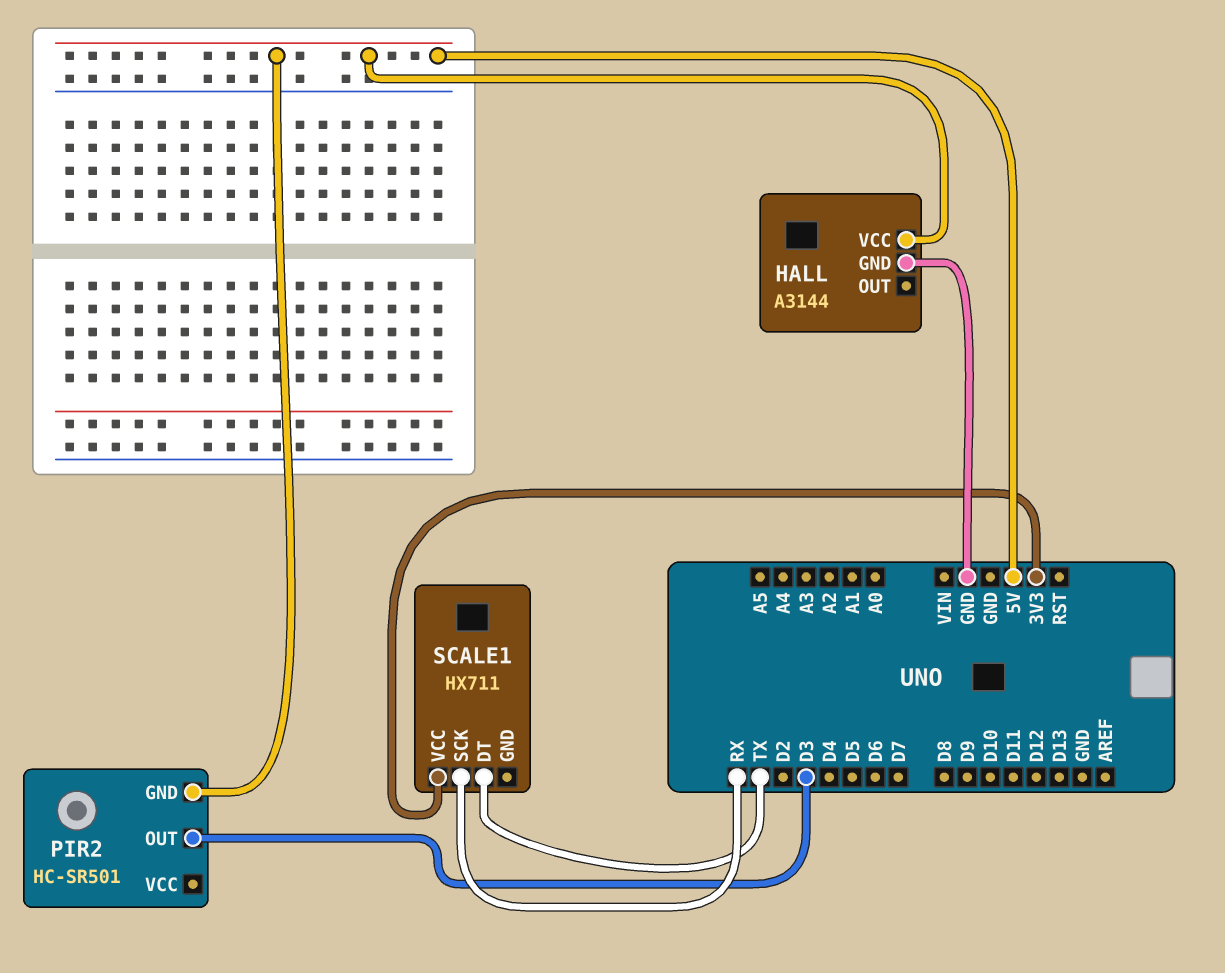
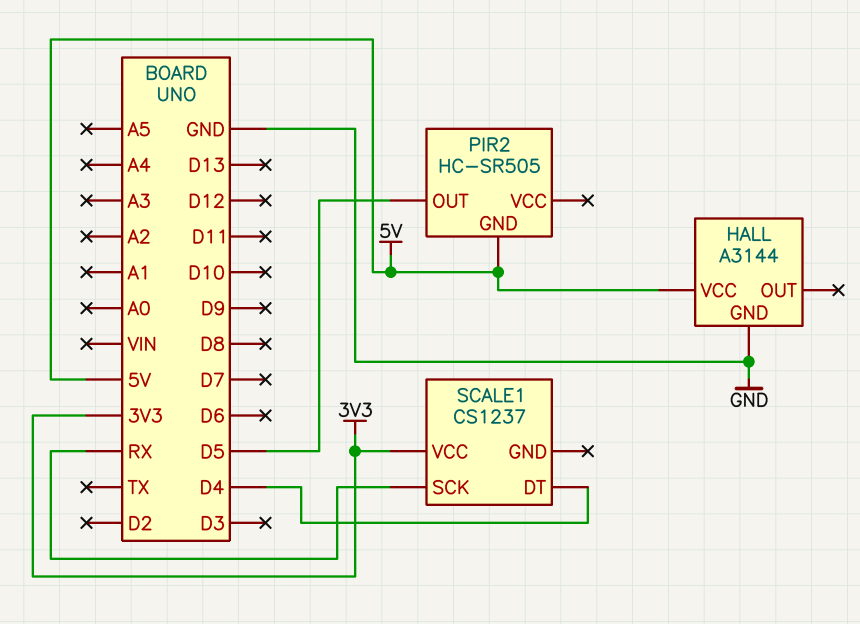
PIR2: HC-SR501 -> HC-SR505
PIR2 pin OUT: D3 -> D5
SCALE1: HX711 -> CS1237
SCALE1 pin DT: TX -> D4

